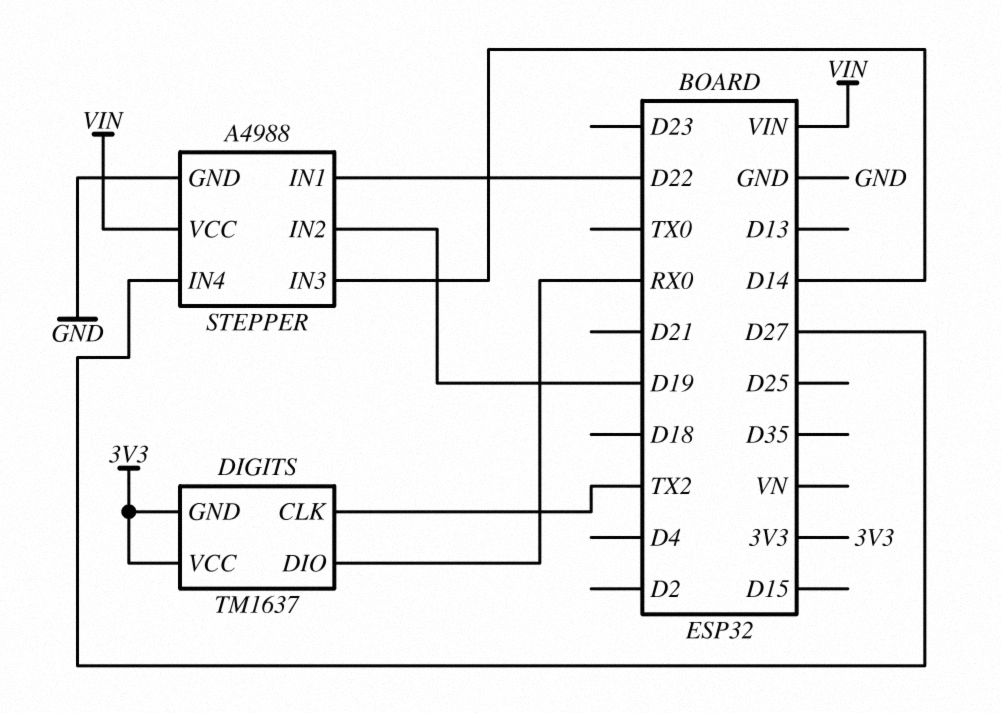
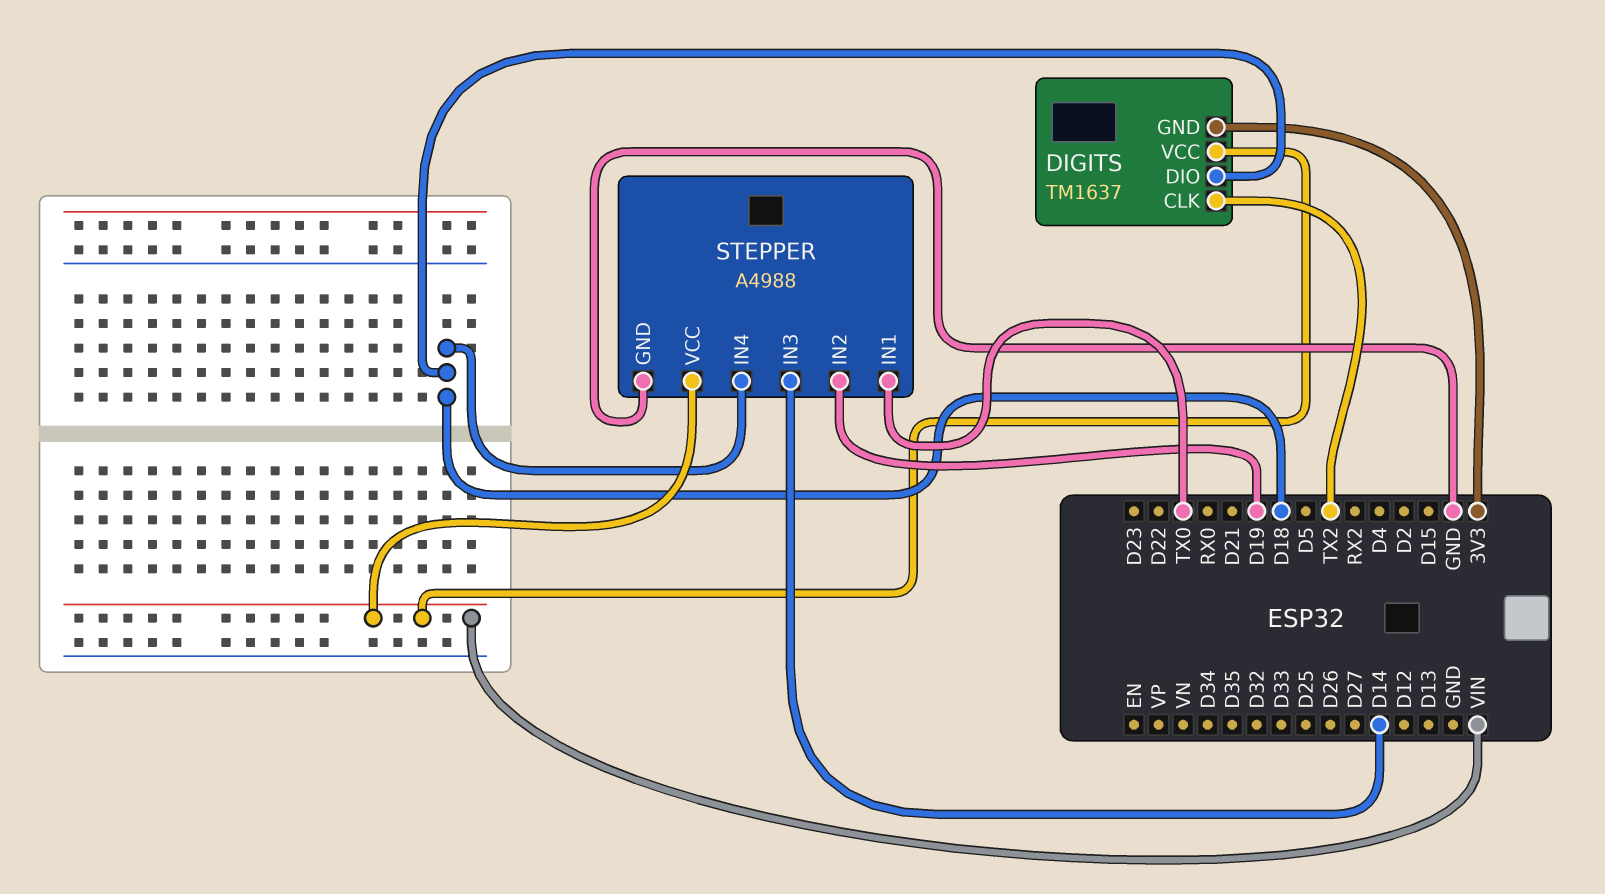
DIGITS pin DIO: RX0 -> D18
DIGITS pin VCC: 3V3 -> VIN
STEPPER pin IN1: D22 -> TX0
STEPPER pin IN4: D27 -> D18

